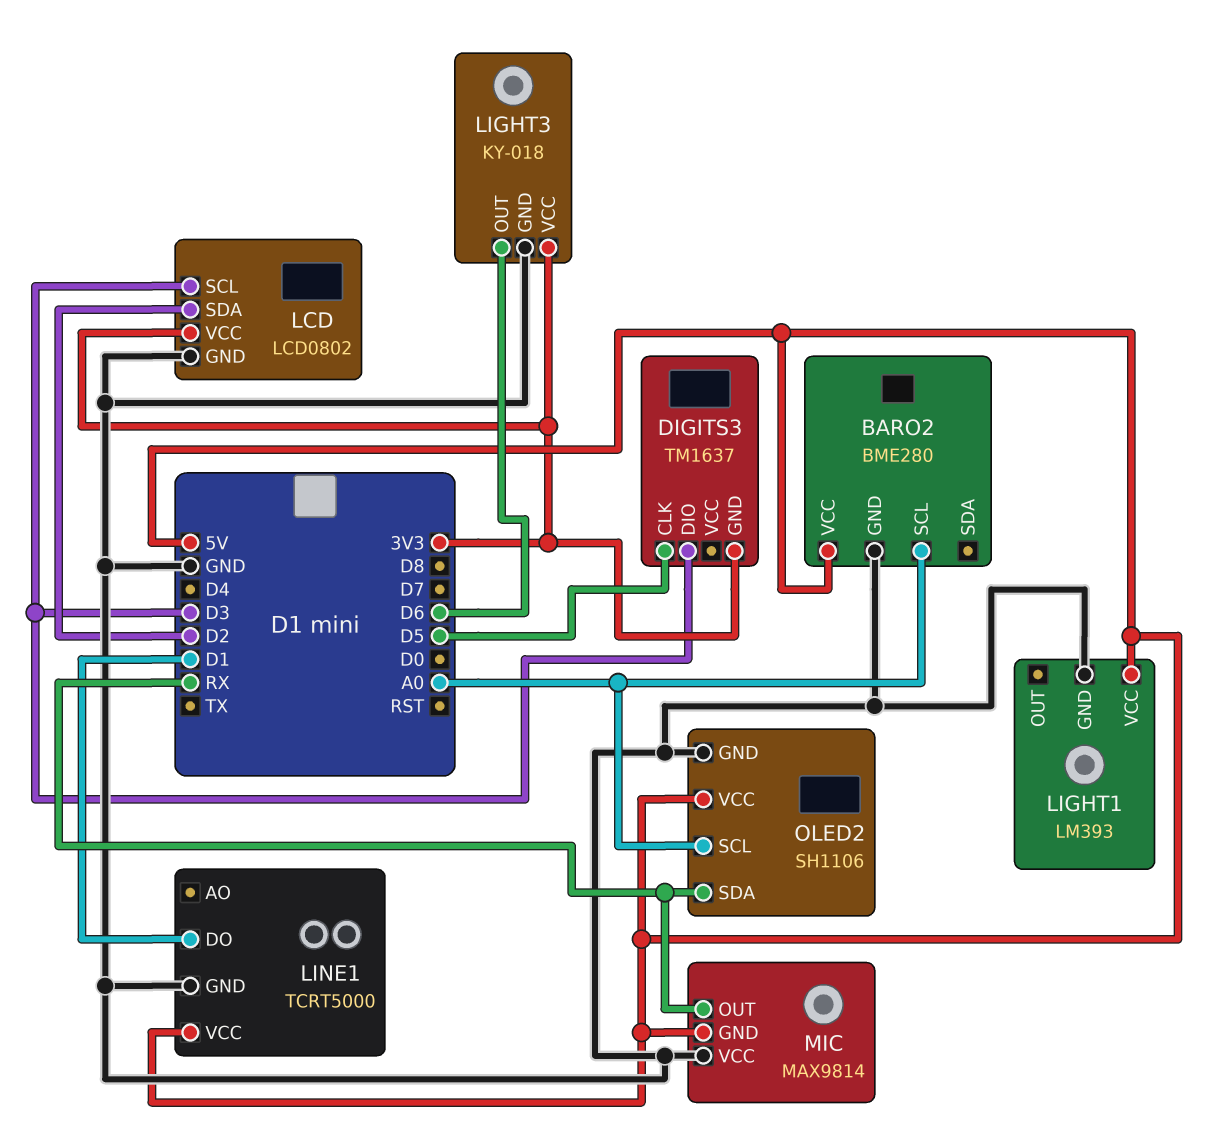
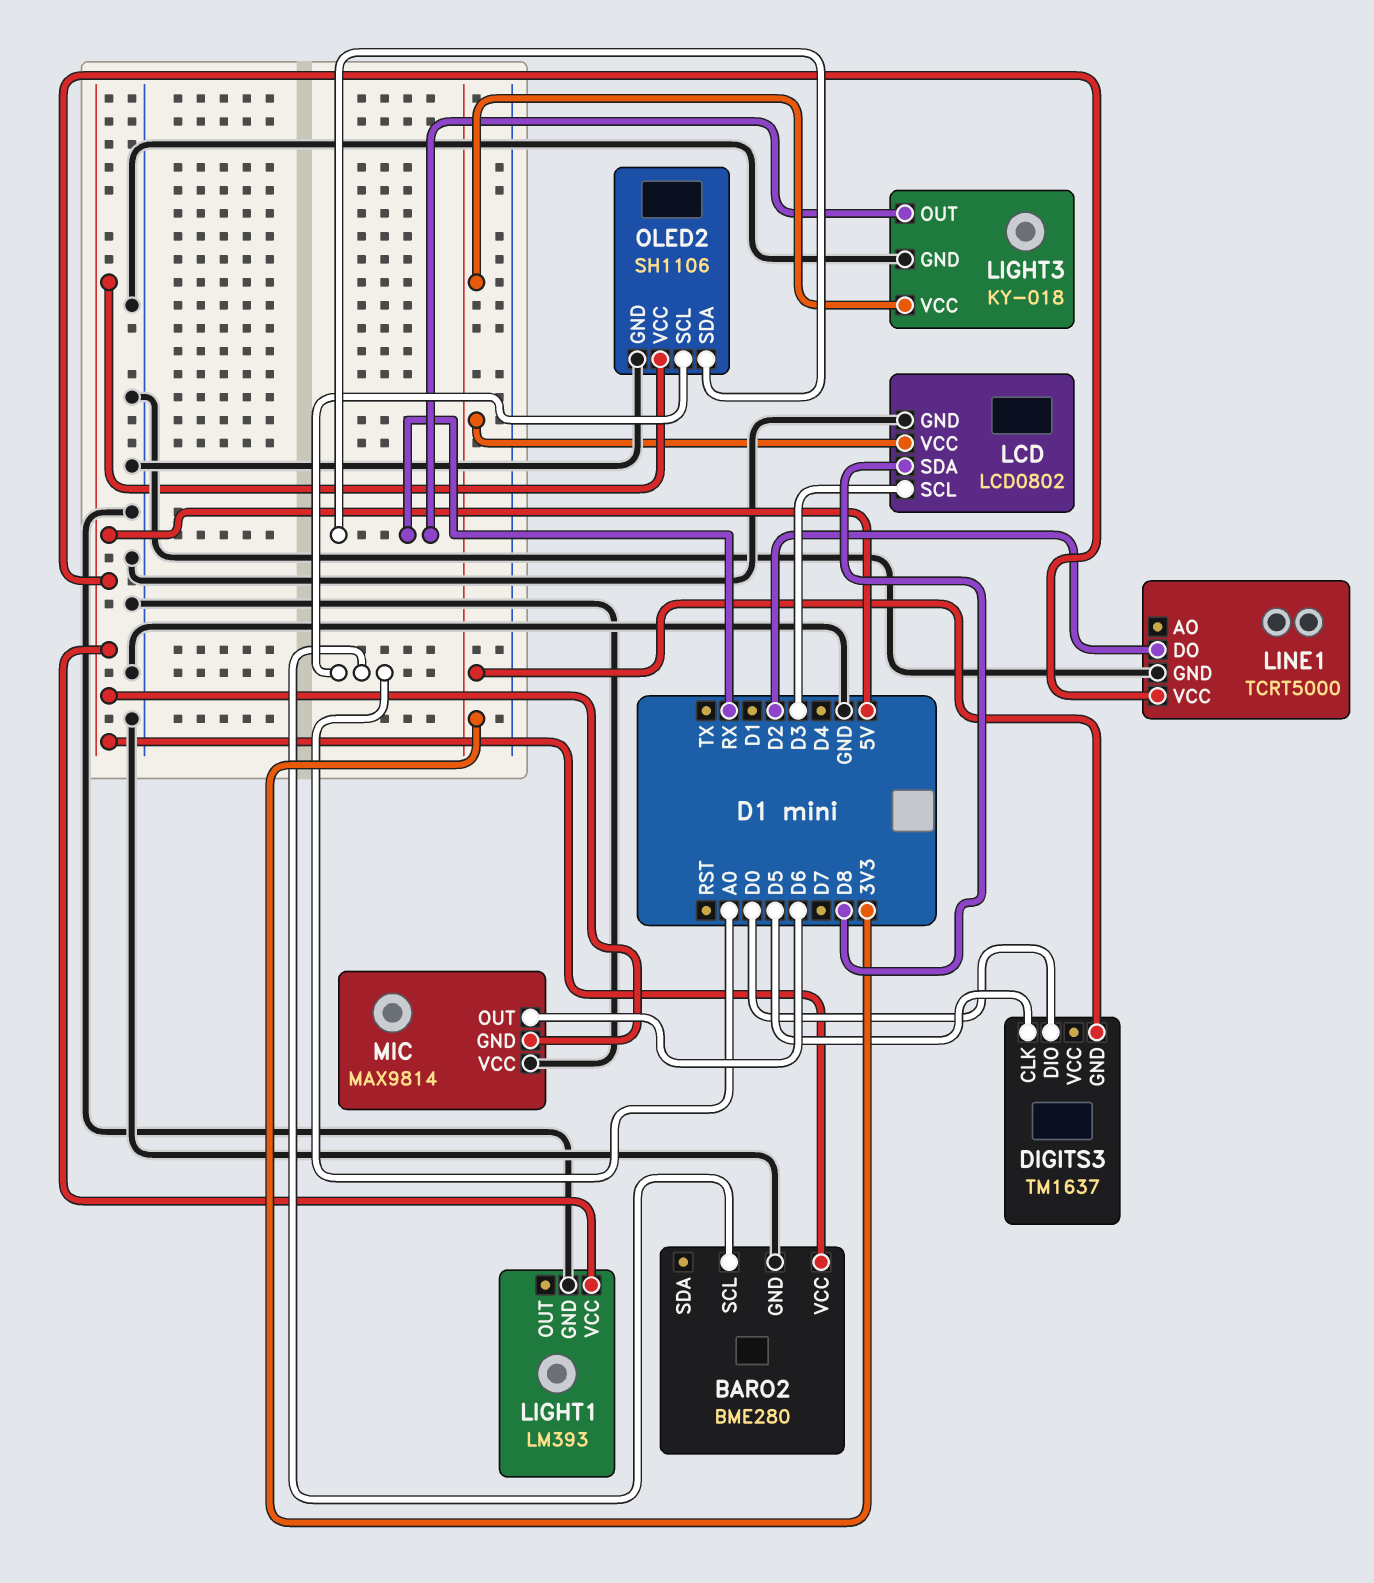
DIGITS3 pin DIO: D3 -> D0
LCD pin SDA: D2 -> D8
LIGHT3 pin OUT: D6 -> RX
LINE1 pin DO: D1 -> D2
MIC pin OUT: RX -> D6

